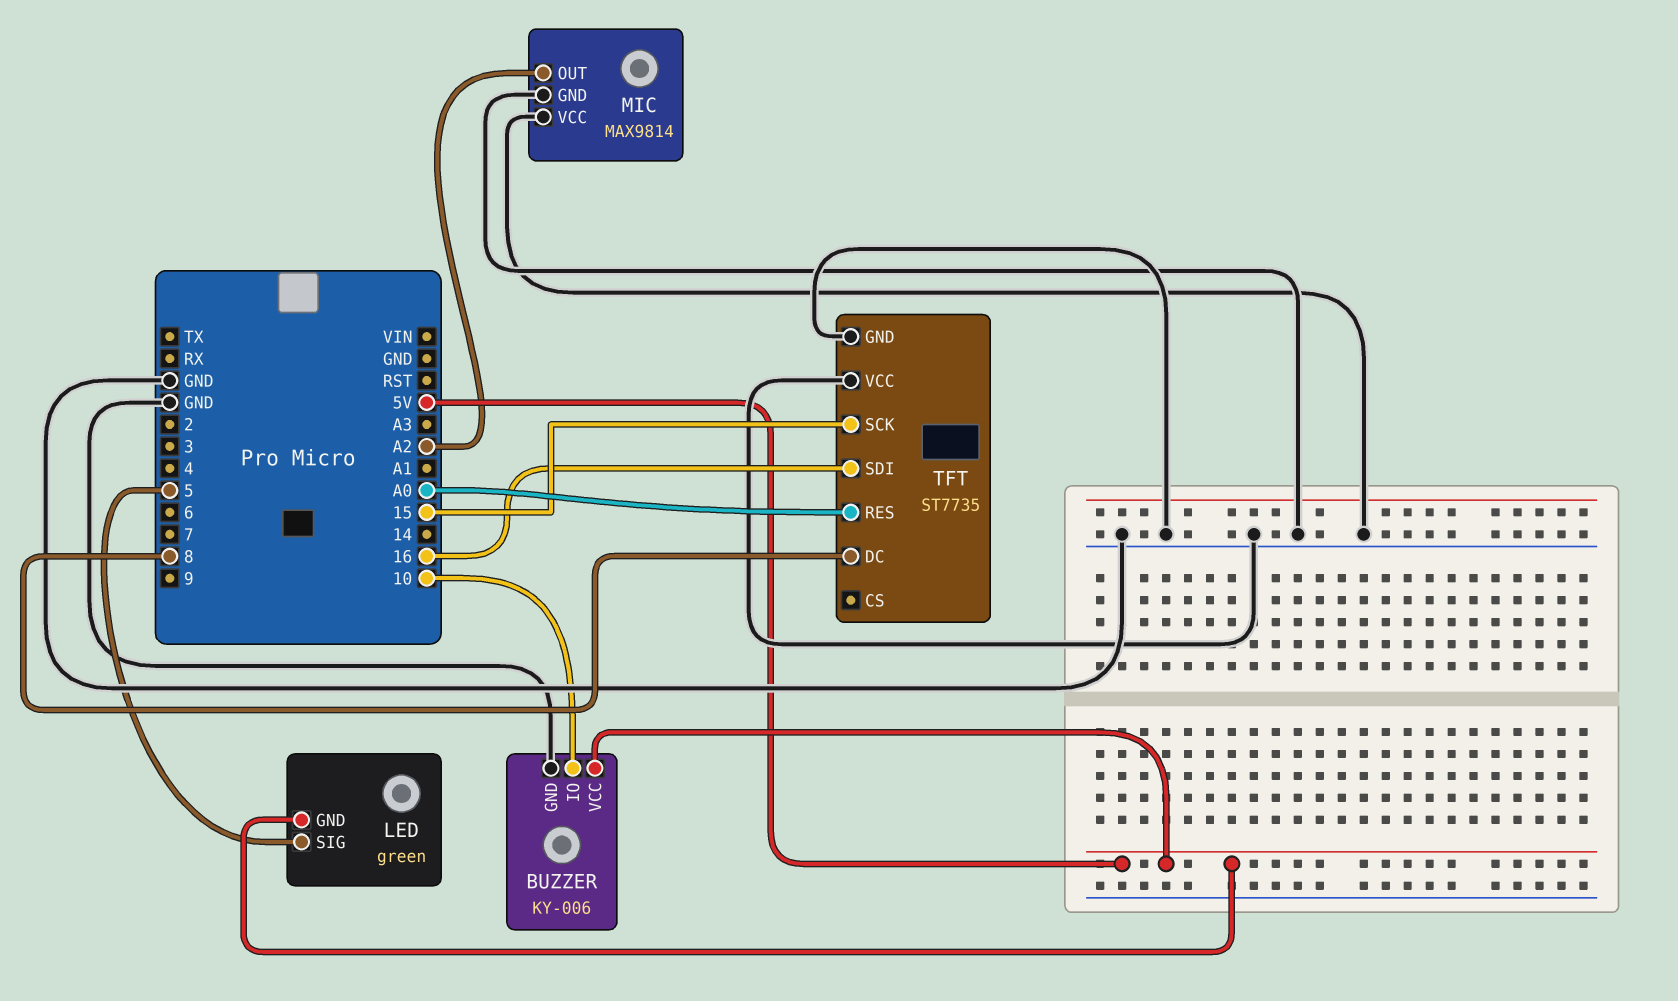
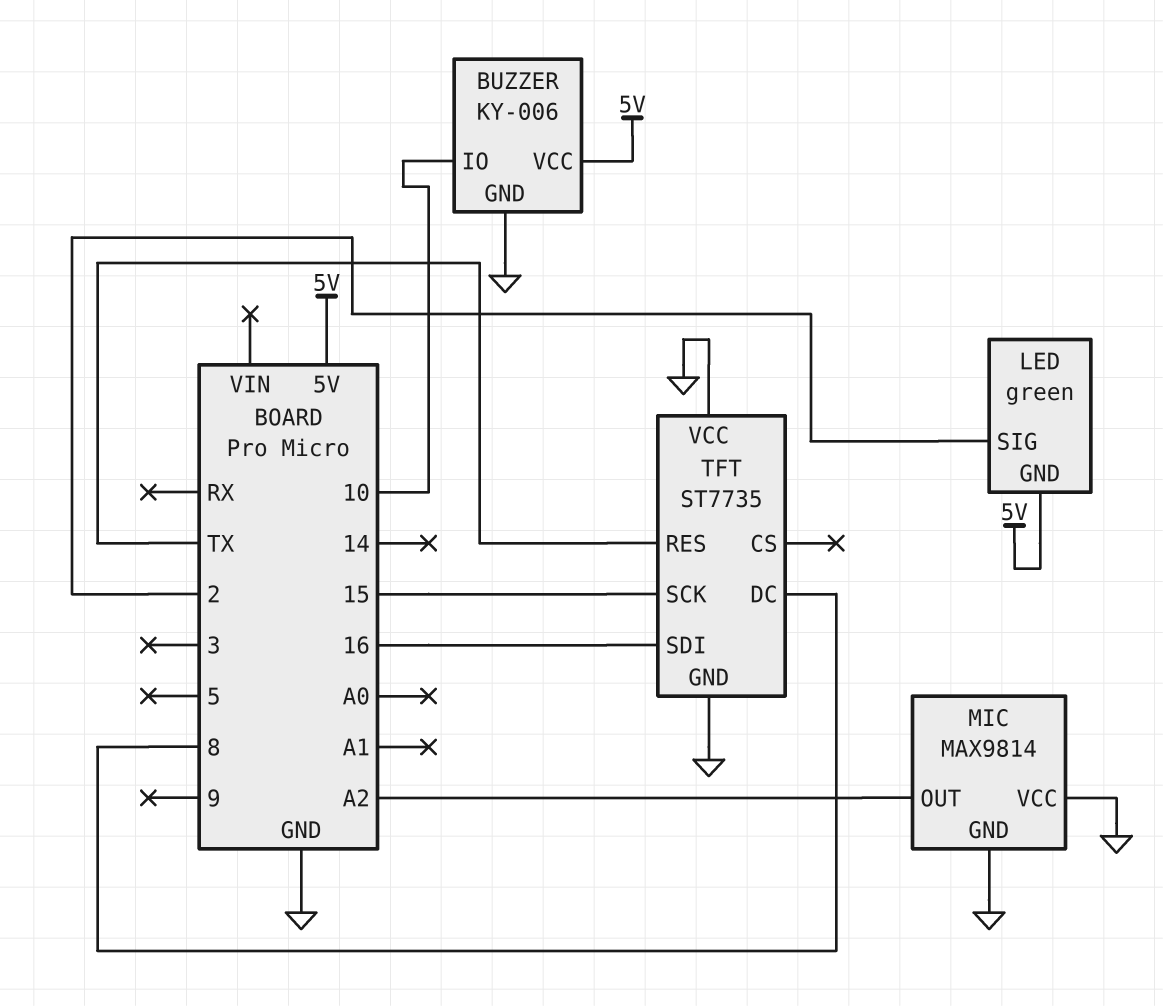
LED pin SIG: 5 -> 2
TFT pin RES: A0 -> TX

